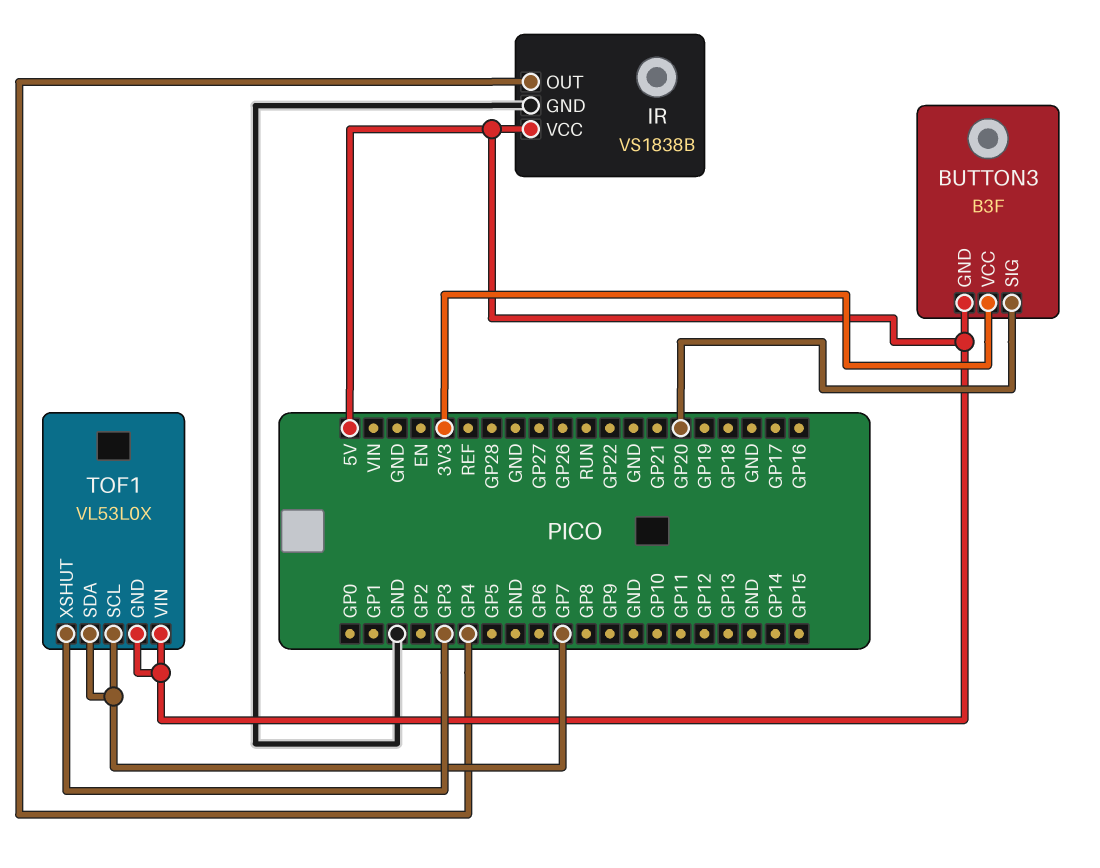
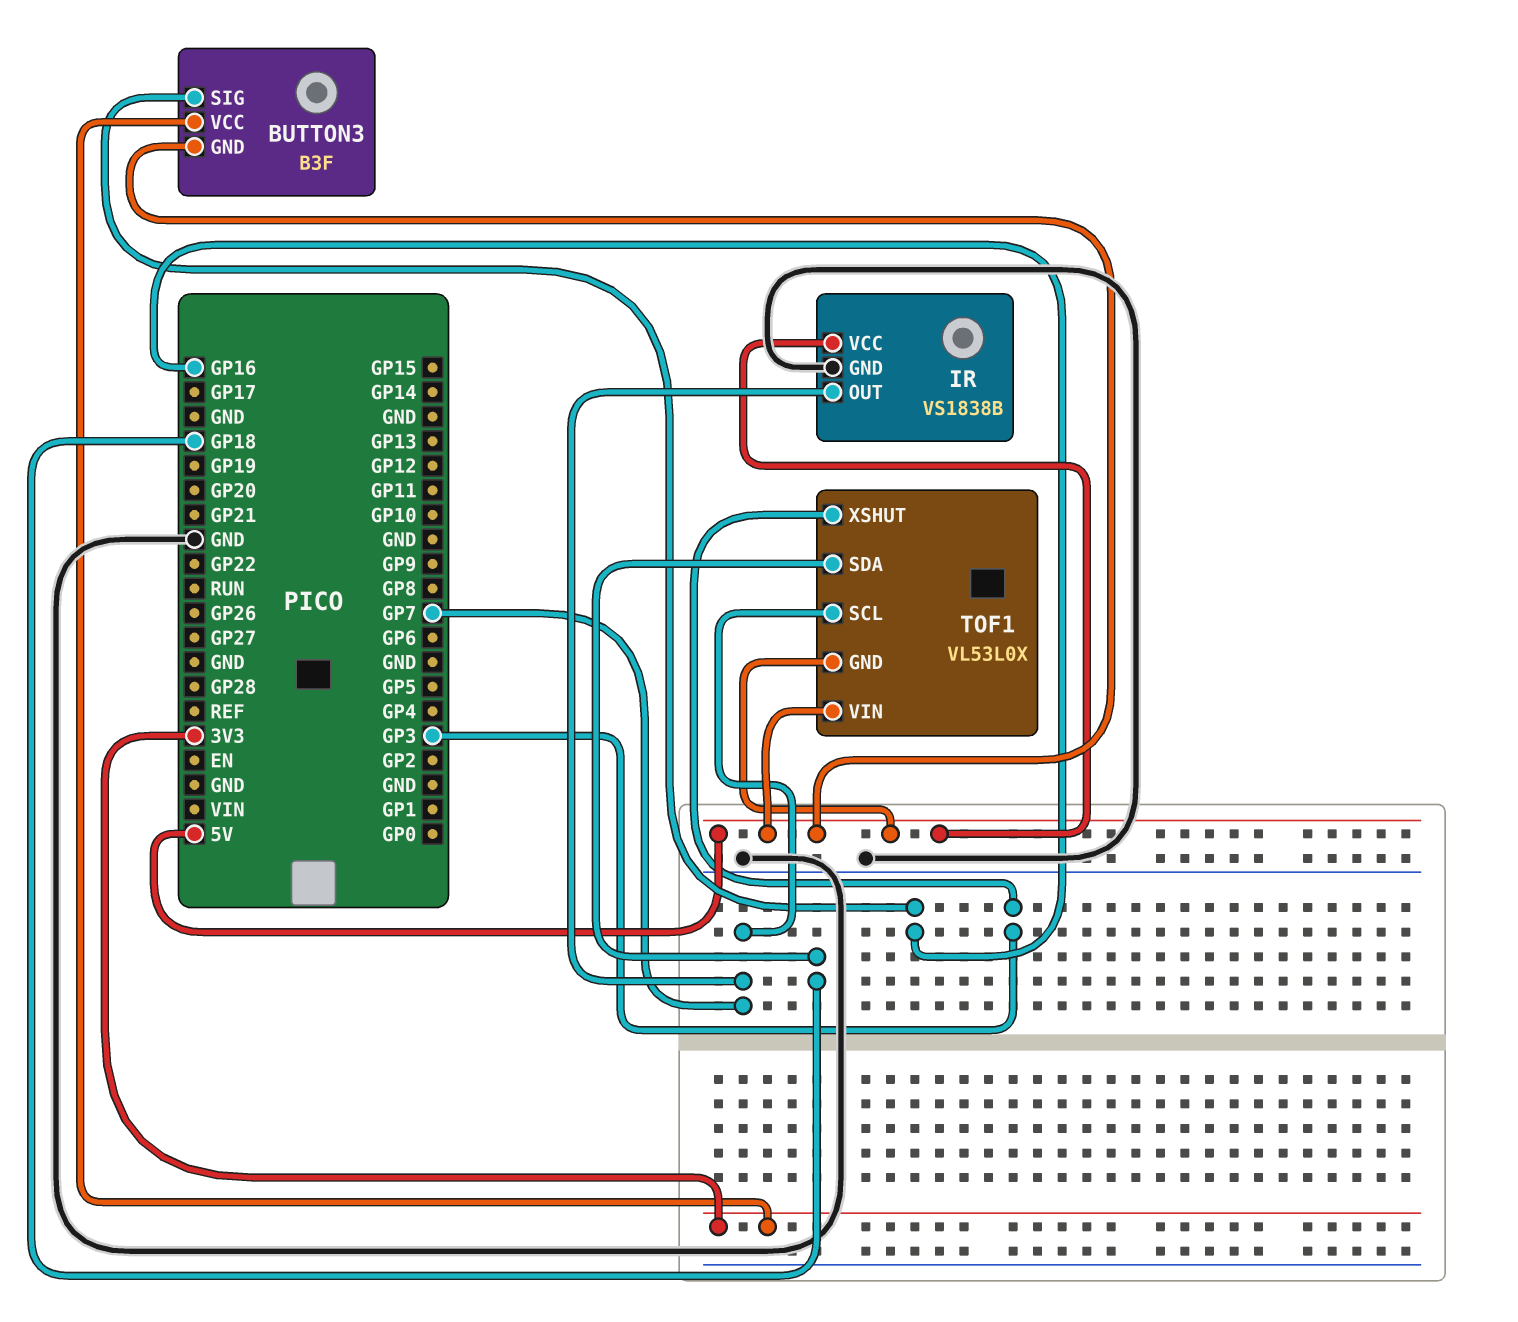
BUTTON3 pin SIG: GP20 -> GP16
IR pin OUT: GP4 -> GP7
TOF1 pin SDA: GP7 -> GP18

